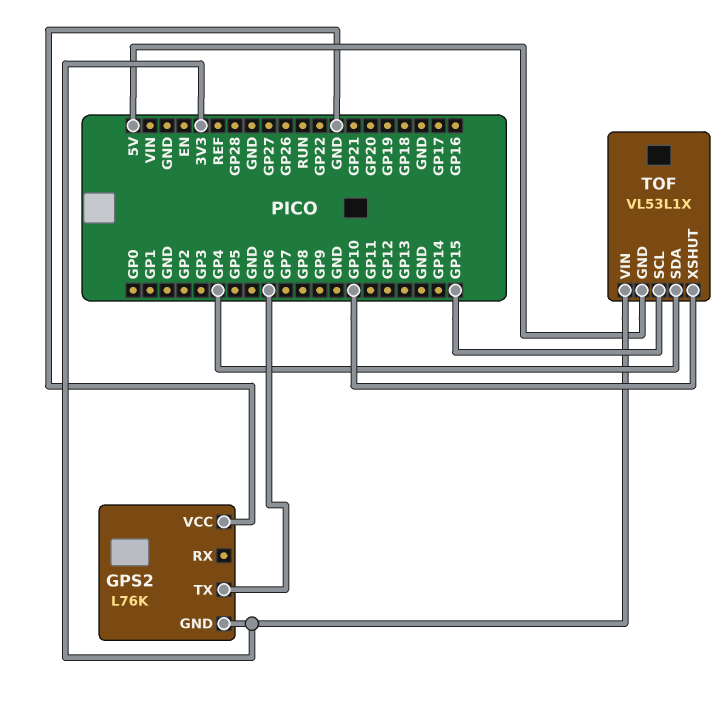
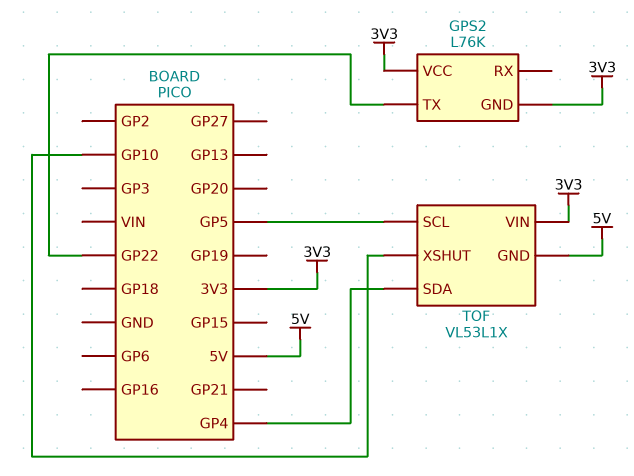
GPS2 pin TX: GP6 -> GP22
GPS2 pin VCC: GND -> 3V3
TOF pin SCL: GP15 -> GP5

